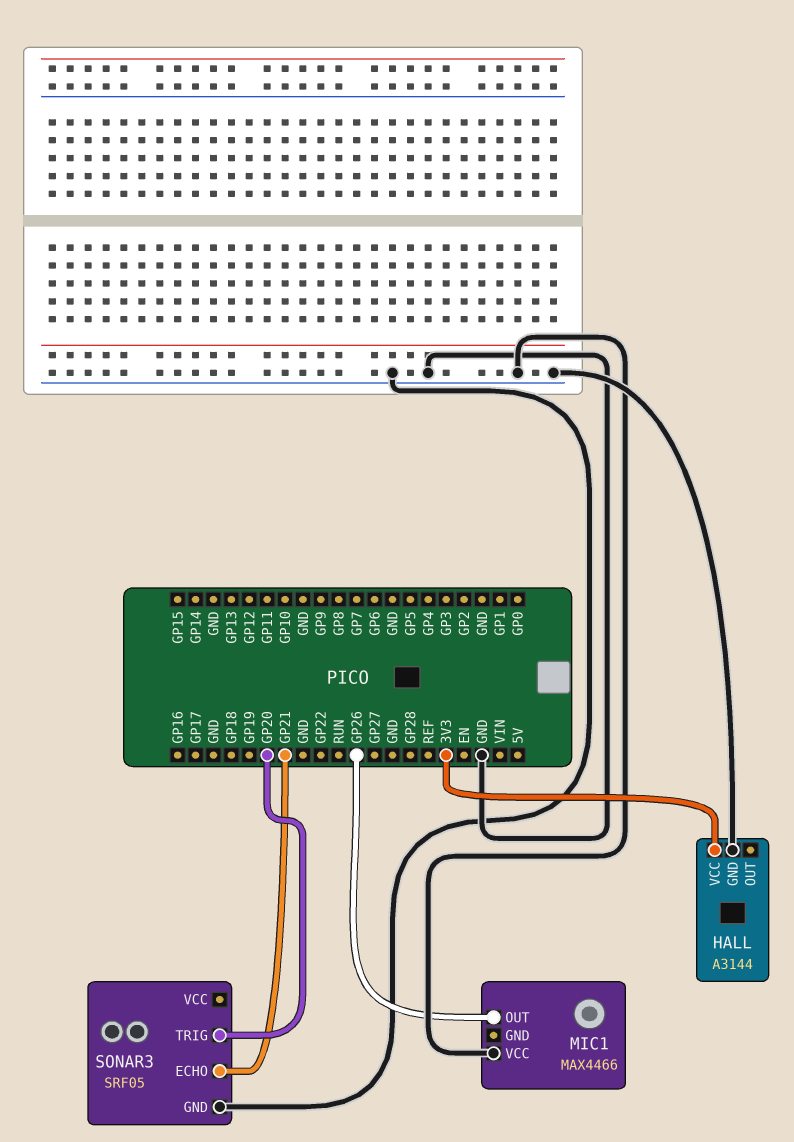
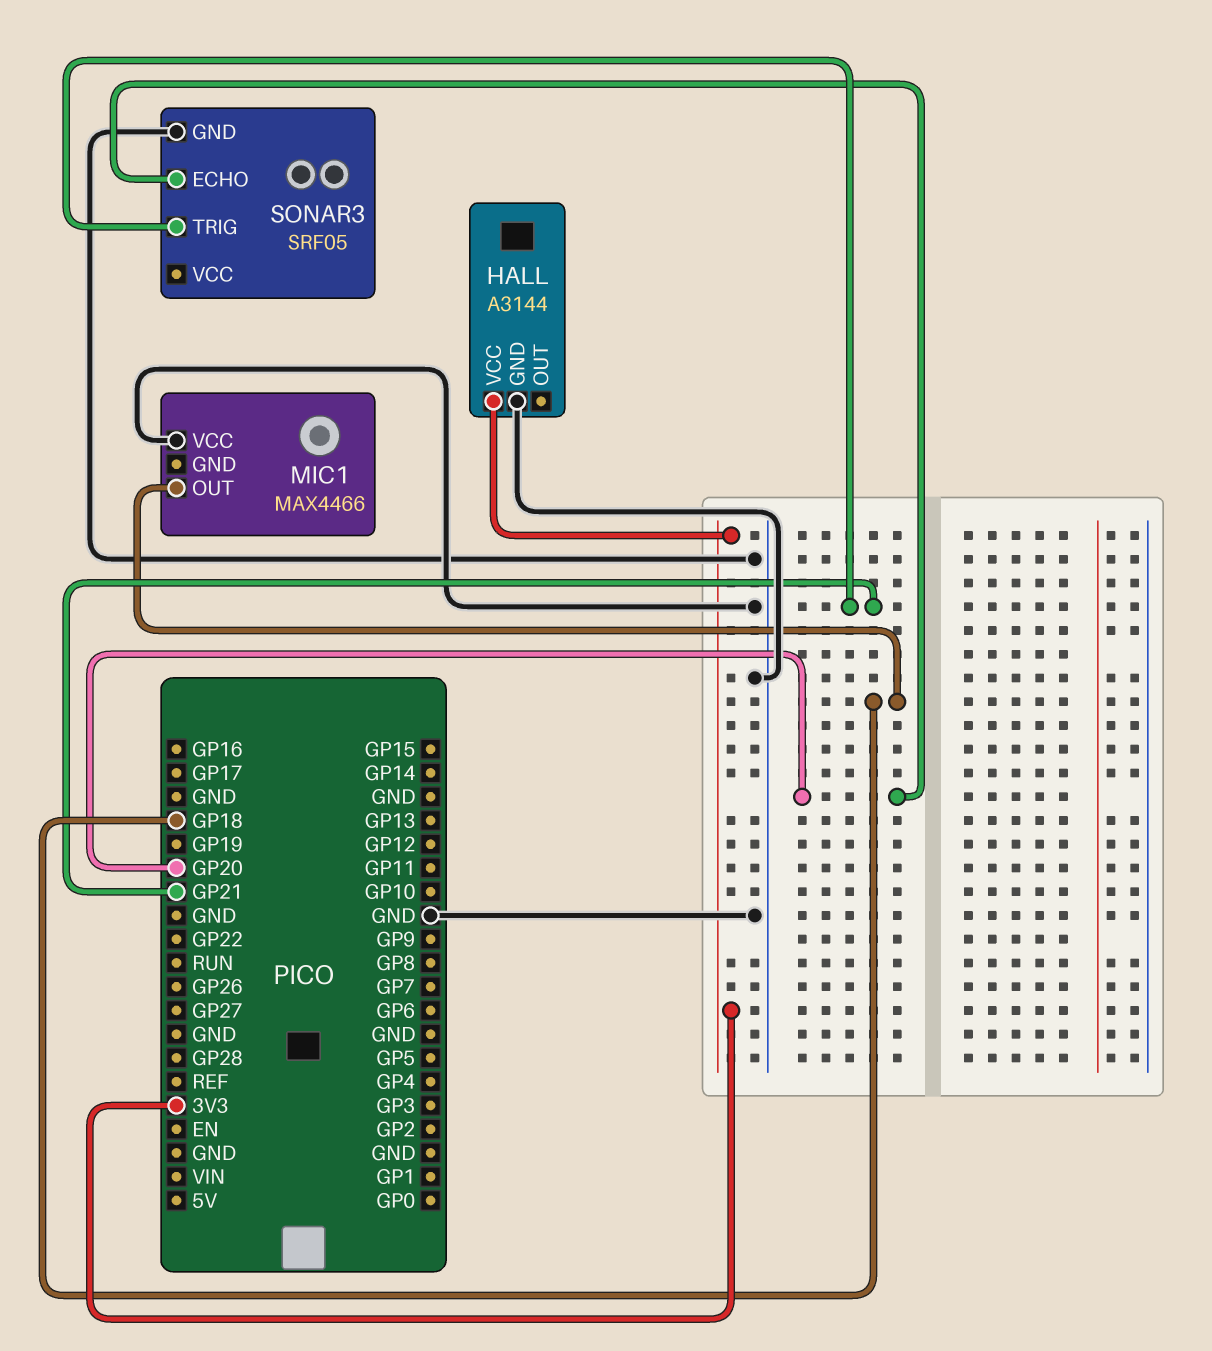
MIC1 pin OUT: GP26 -> GP18
SONAR3 pin ECHO: GP21 -> GP20
SONAR3 pin TRIG: GP20 -> GP21

